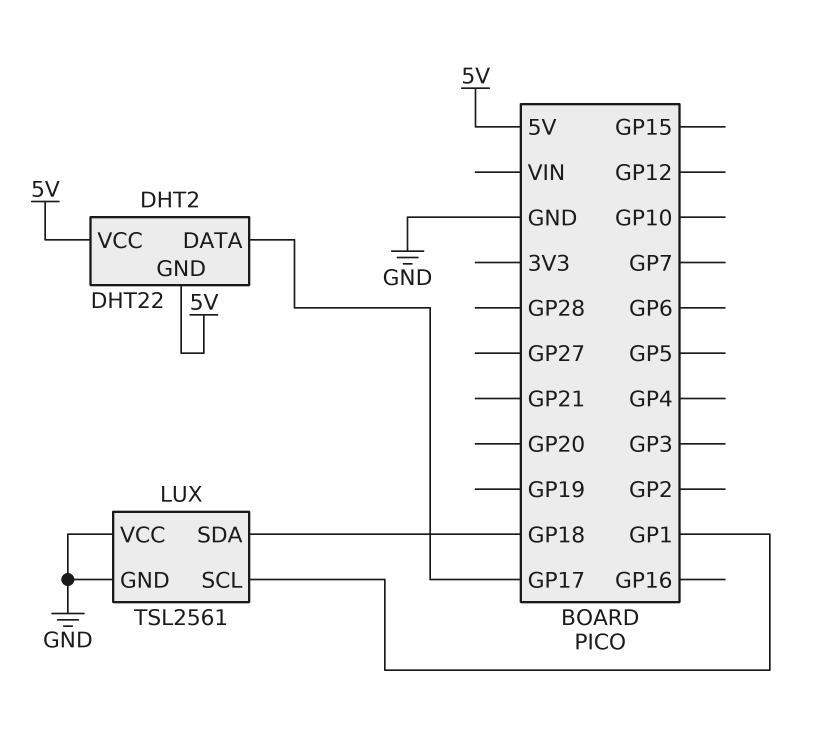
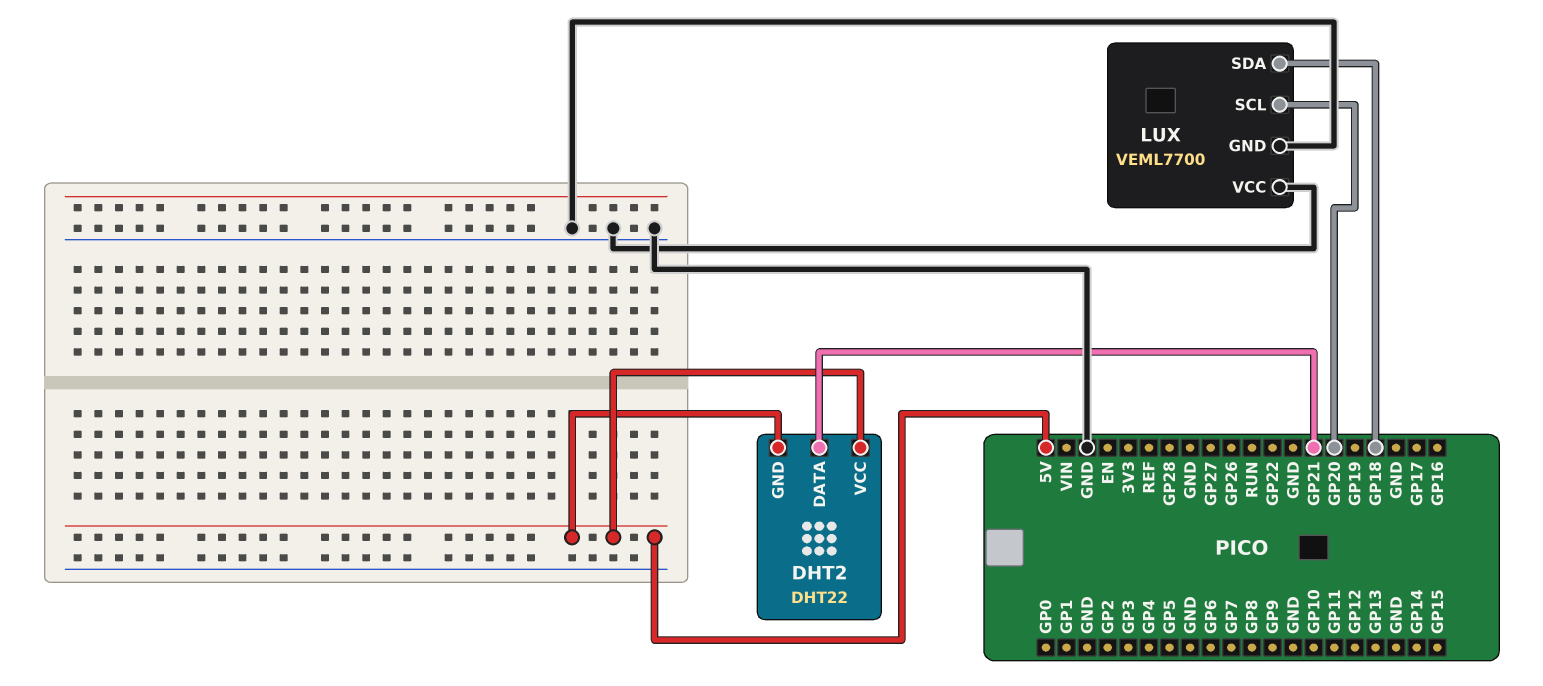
DHT2 pin DATA: GP17 -> GP21
LUX: TSL2561 -> VEML7700
LUX pin SCL: GP1 -> GP20

